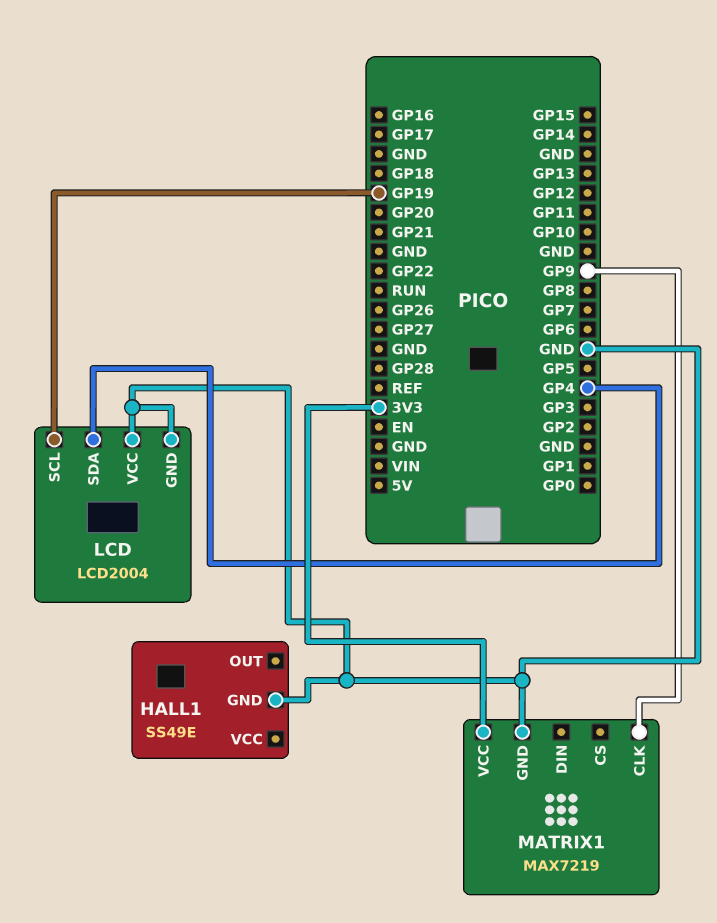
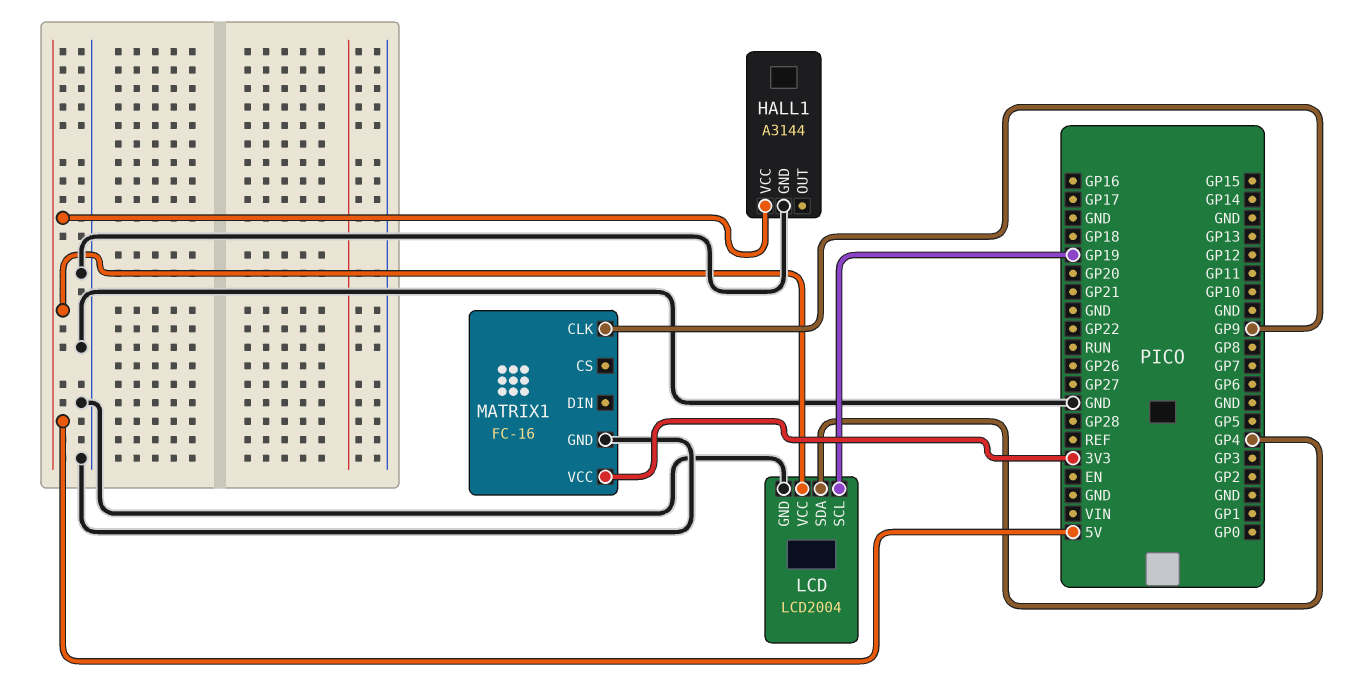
HALL1: SS49E -> A3144
HALL1 pin VCC: none -> 5V
LCD pin VCC: GND -> 5V
MATRIX1: MAX7219 -> FC-16

